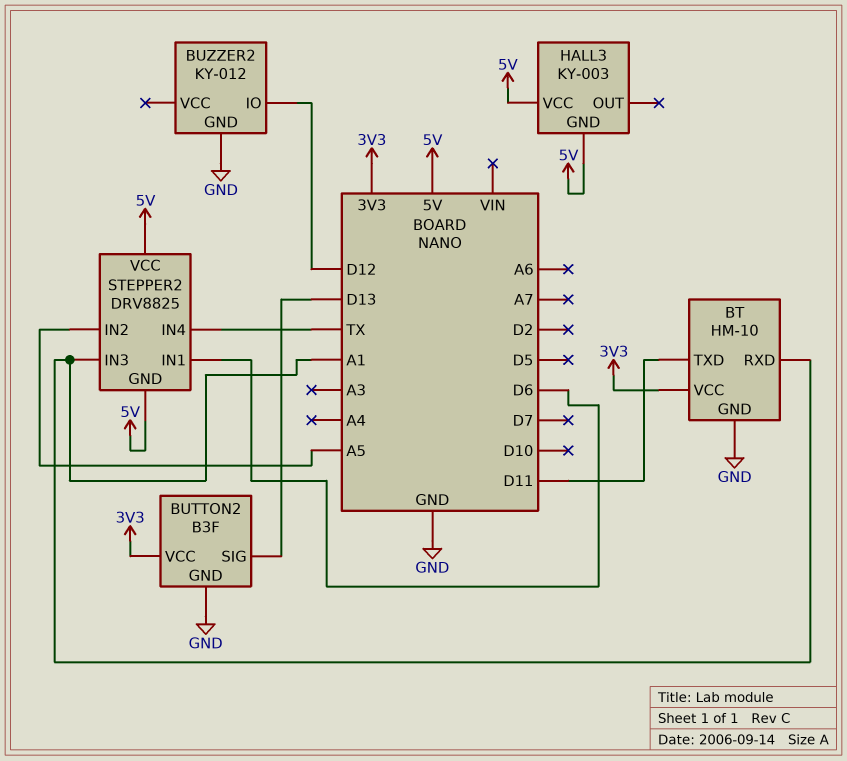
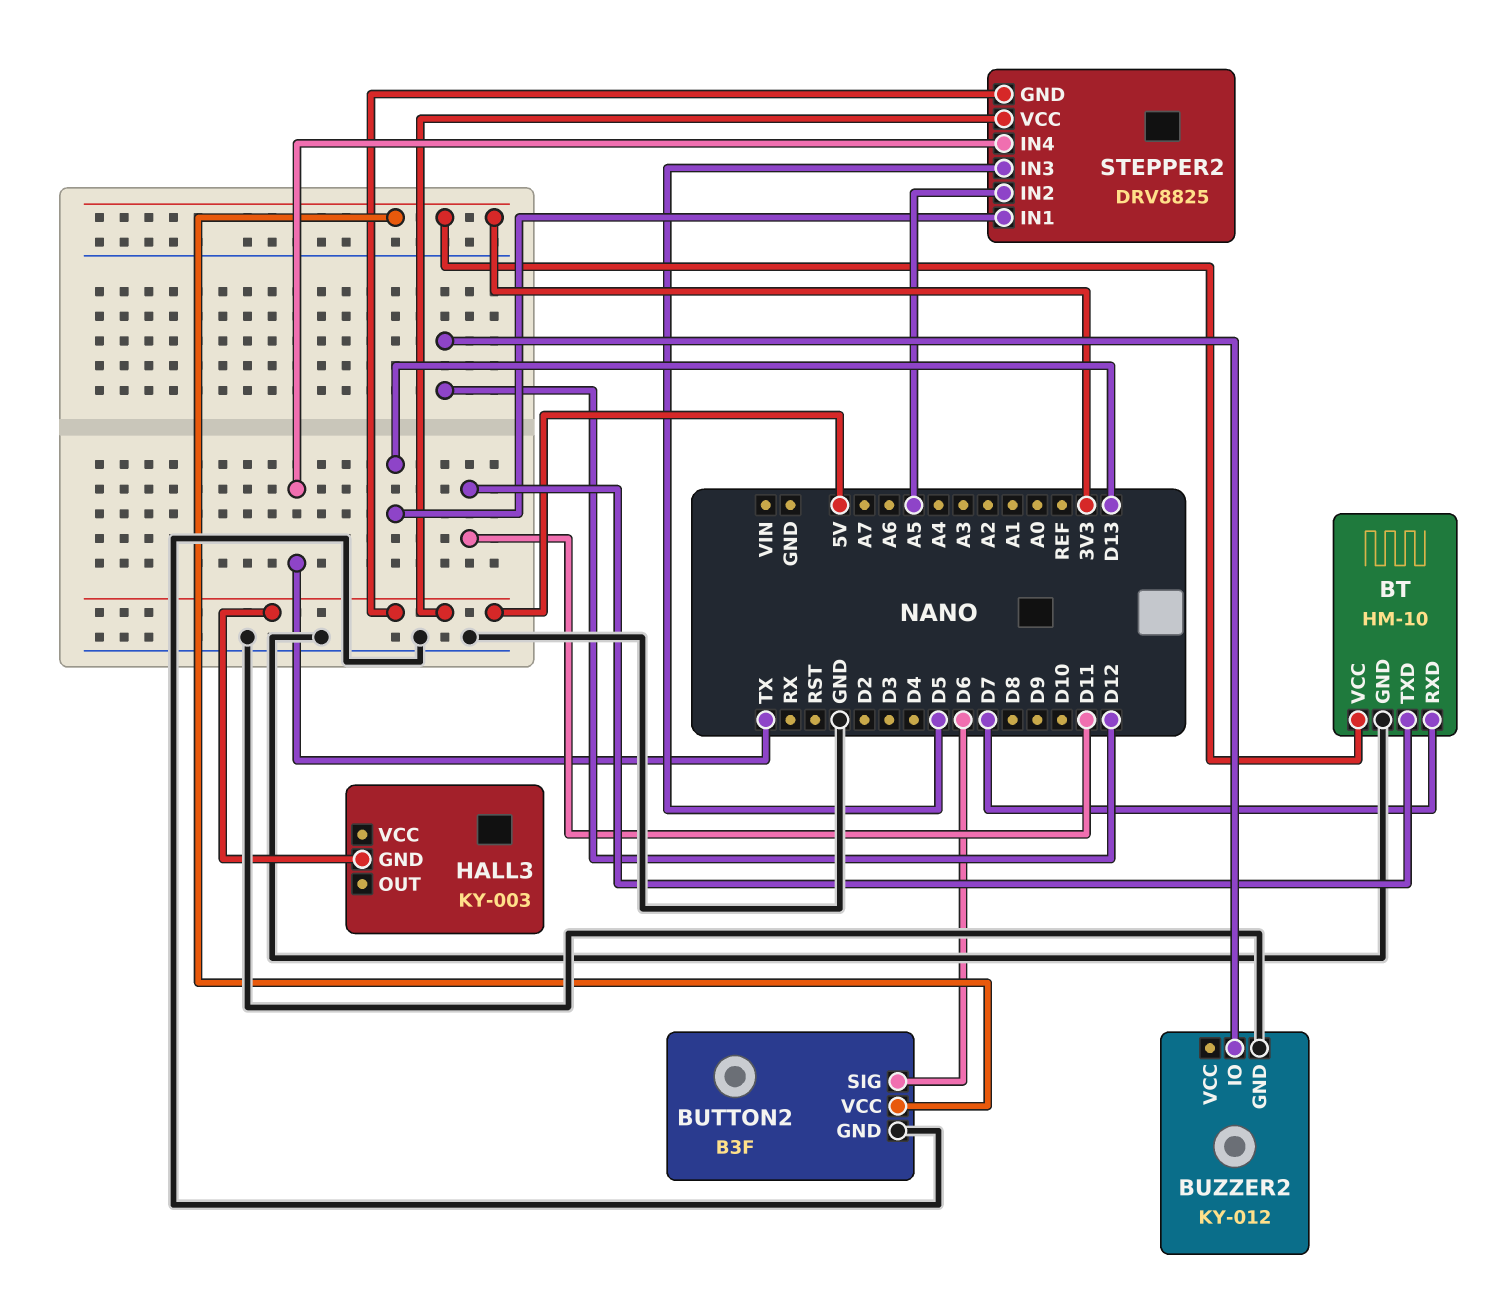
BT pin RXD: A1 -> D7
BUTTON2 pin SIG: D13 -> D6
HALL3 pin VCC: 5V -> none
STEPPER2 pin IN1: D6 -> D13
STEPPER2 pin IN3: A1 -> D5

